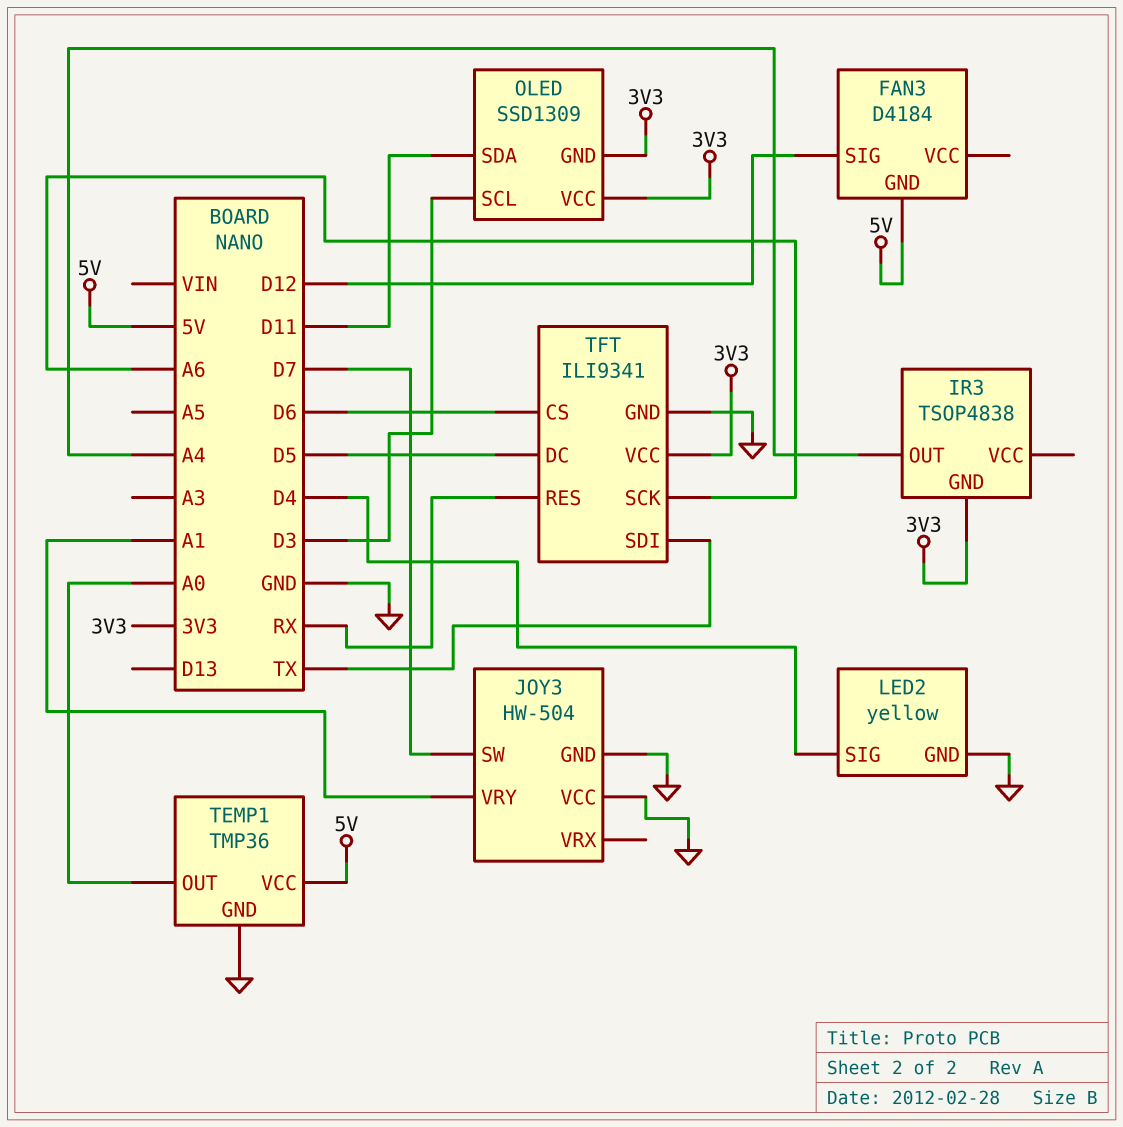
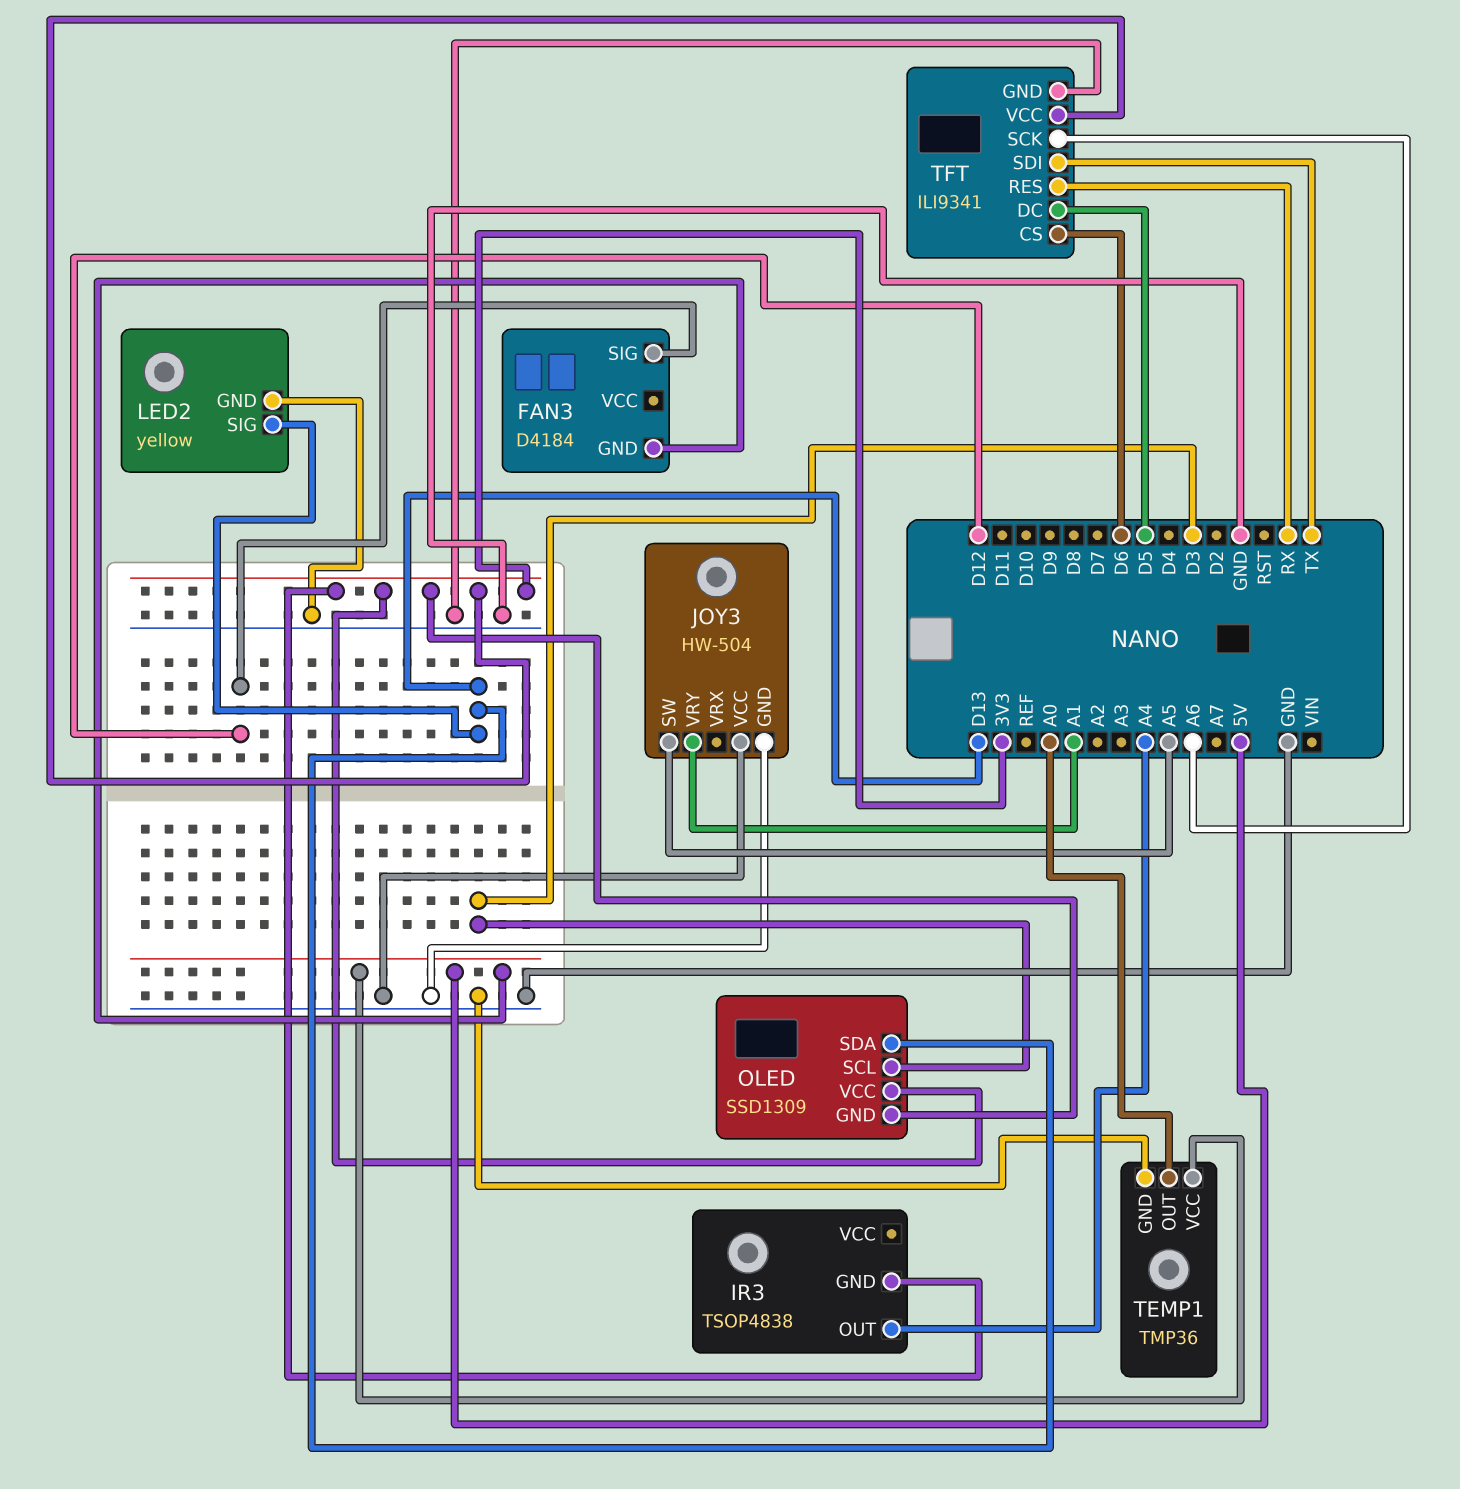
JOY3 pin SW: D7 -> A5
LED2 pin SIG: D4 -> D13
OLED pin SDA: D11 -> D13

